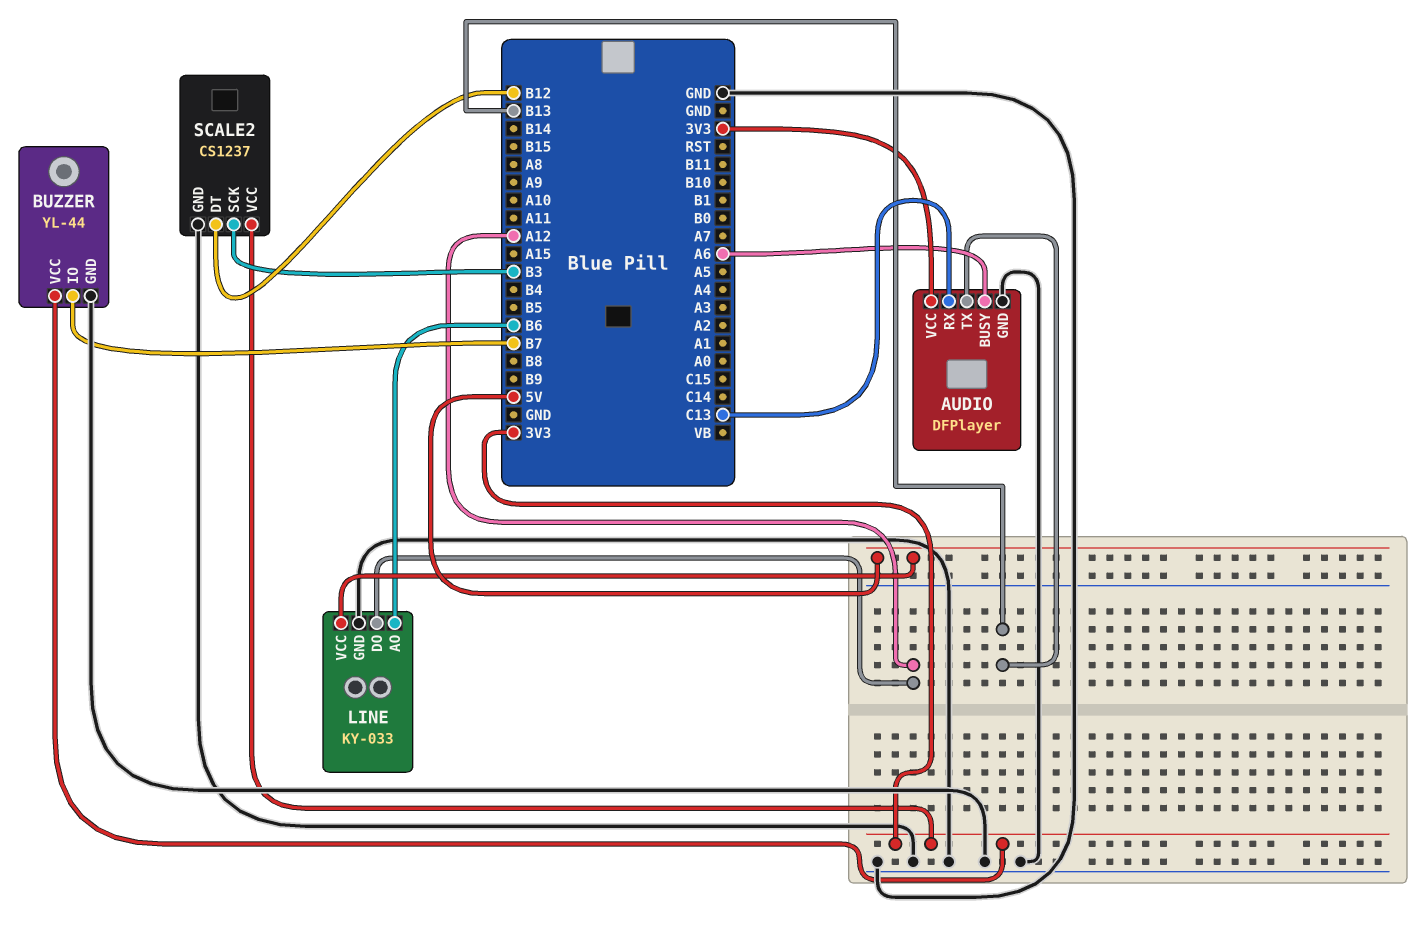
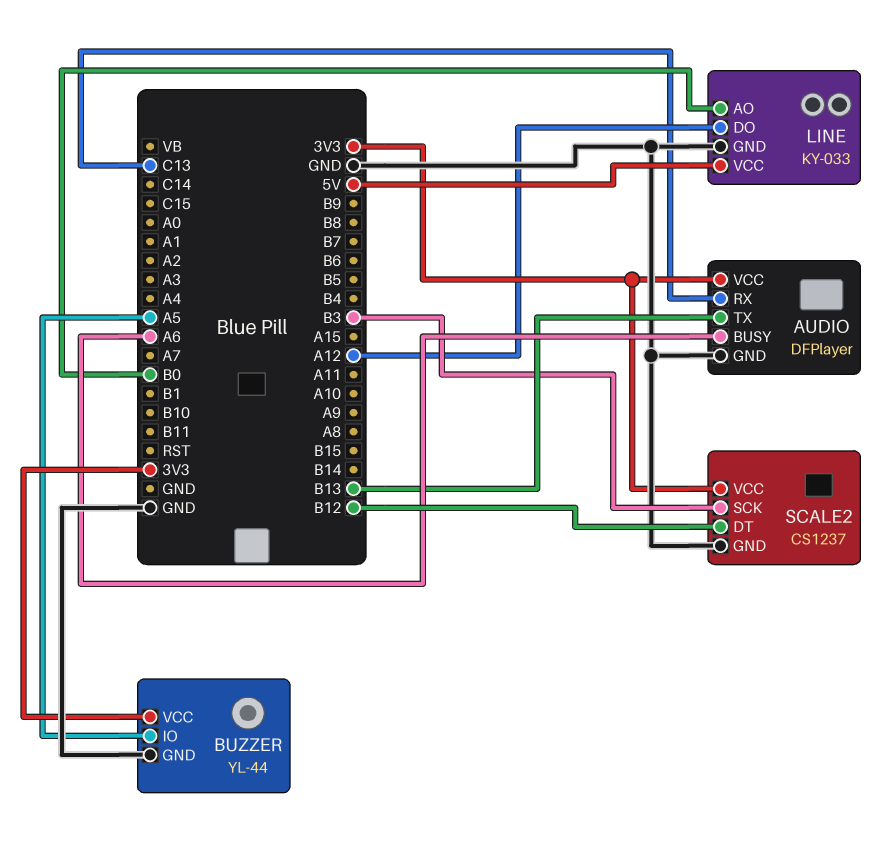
BUZZER pin IO: B7 -> A5
LINE pin AO: B6 -> B0

